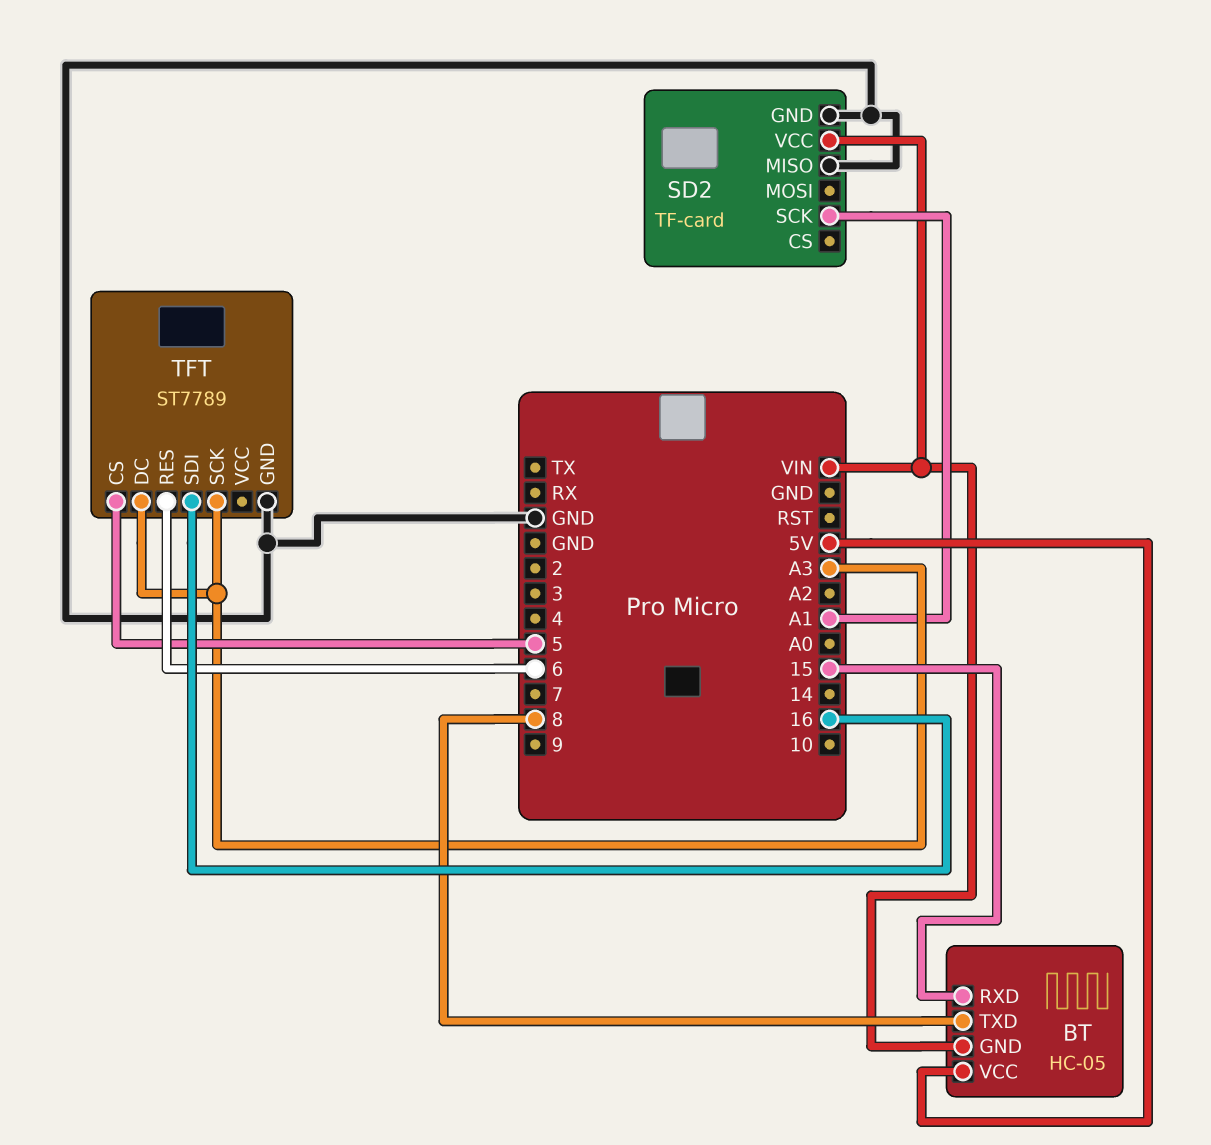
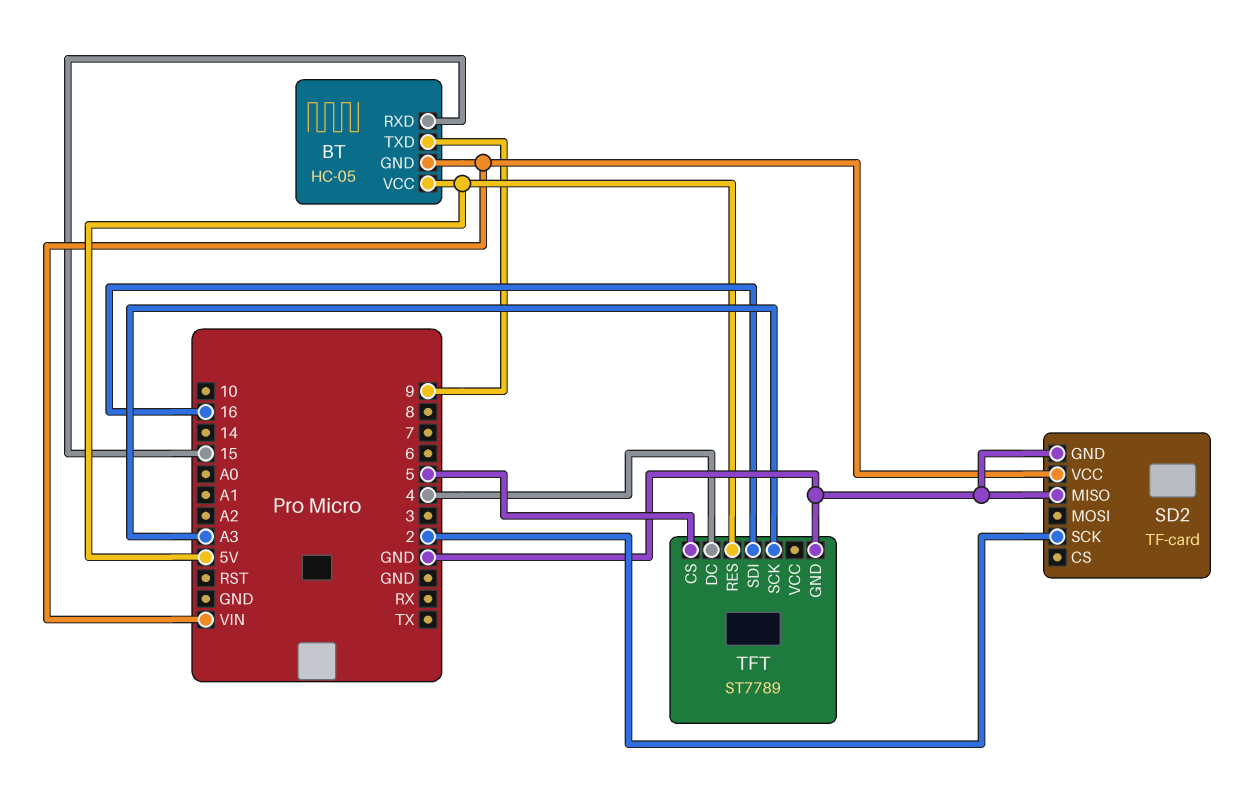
BT pin TXD: 8 -> 9
SD2 pin SCK: A1 -> 2
TFT pin DC: A3 -> 4
TFT pin RES: 6 -> 5V

